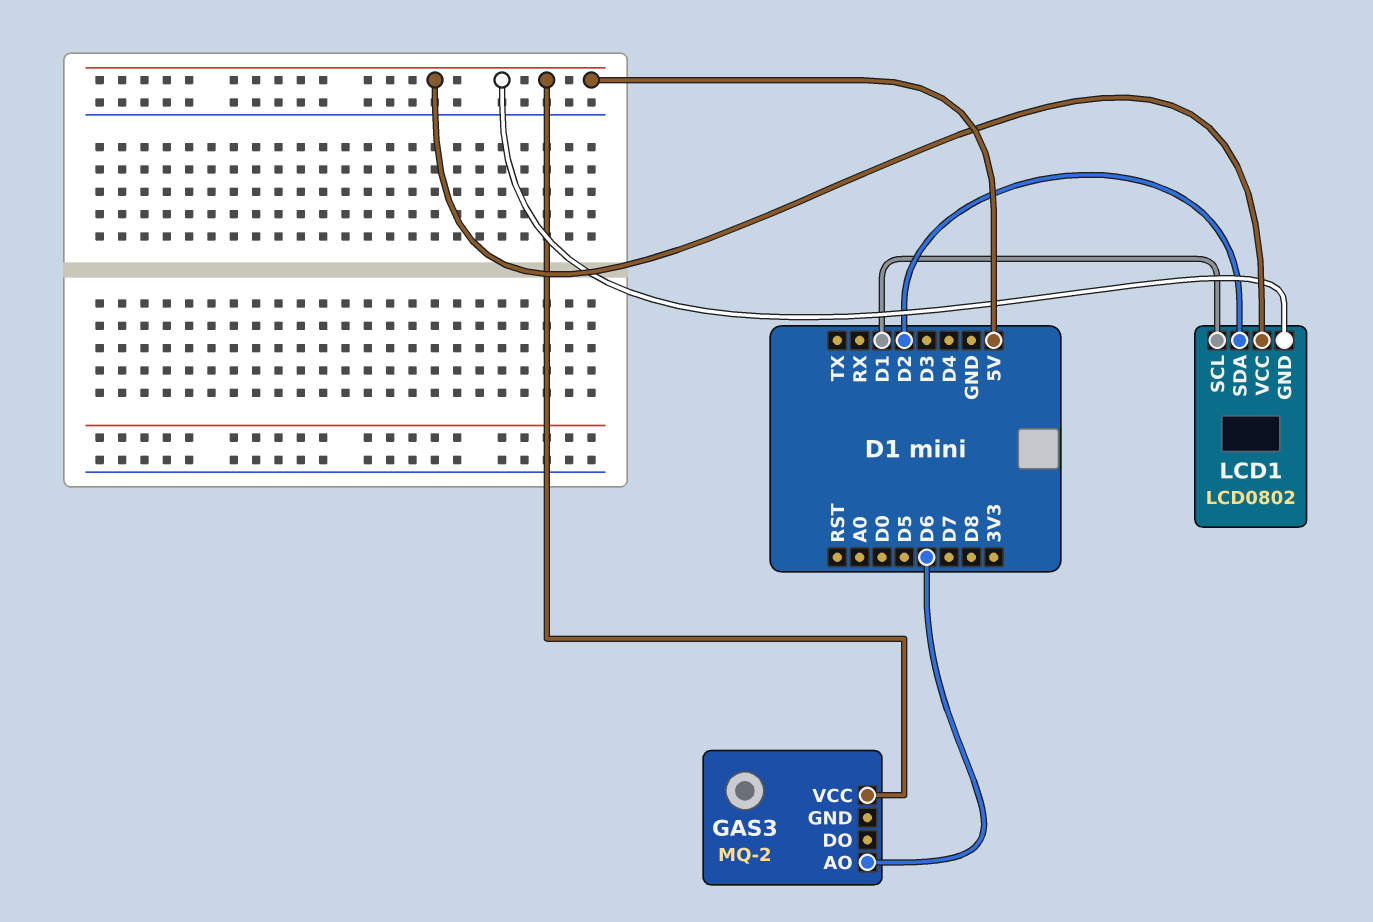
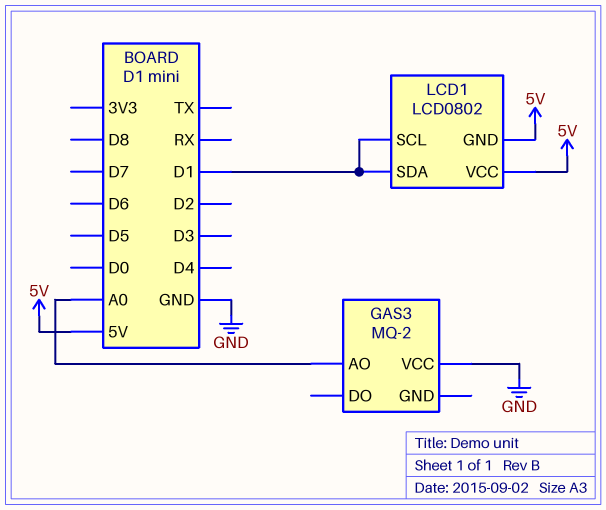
GAS3 pin AO: D6 -> A0
GAS3 pin VCC: 5V -> GND
LCD1 pin SDA: D2 -> D1

